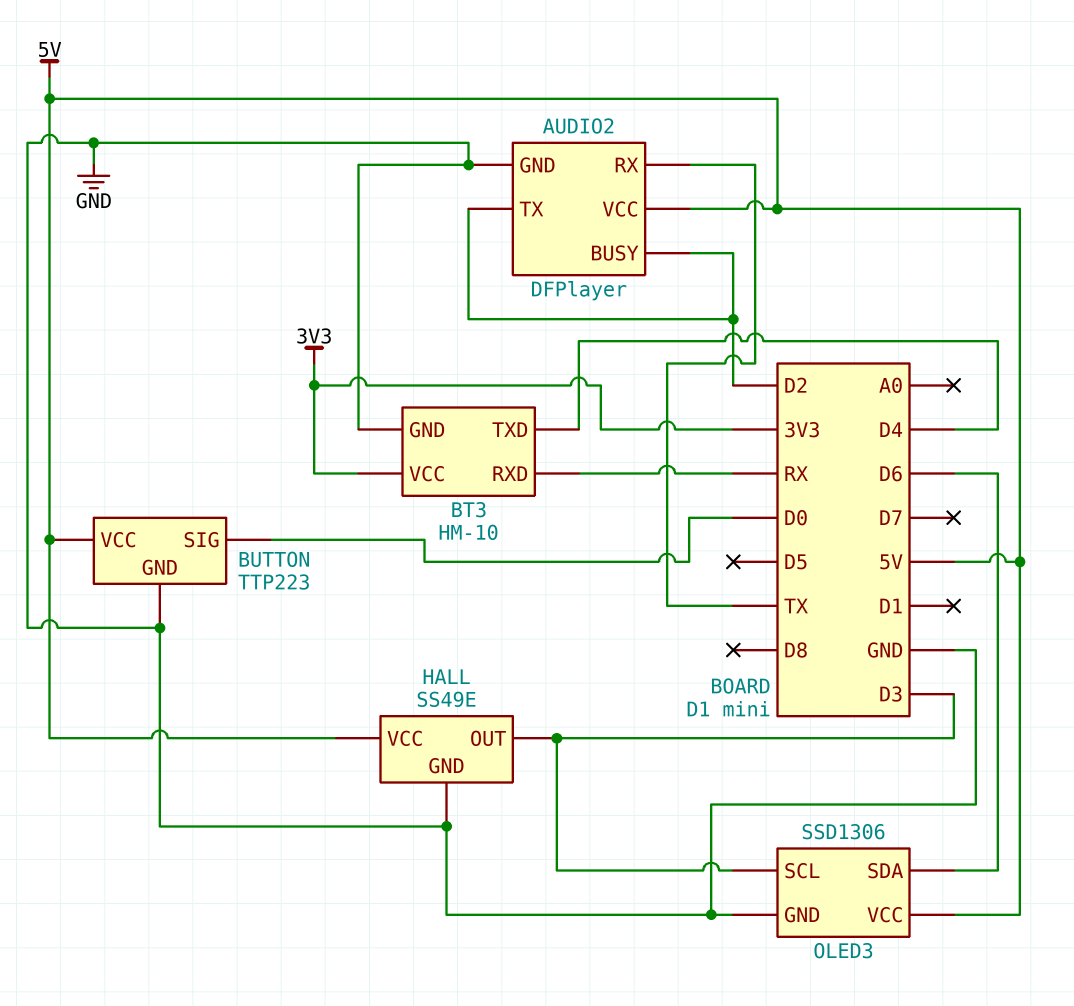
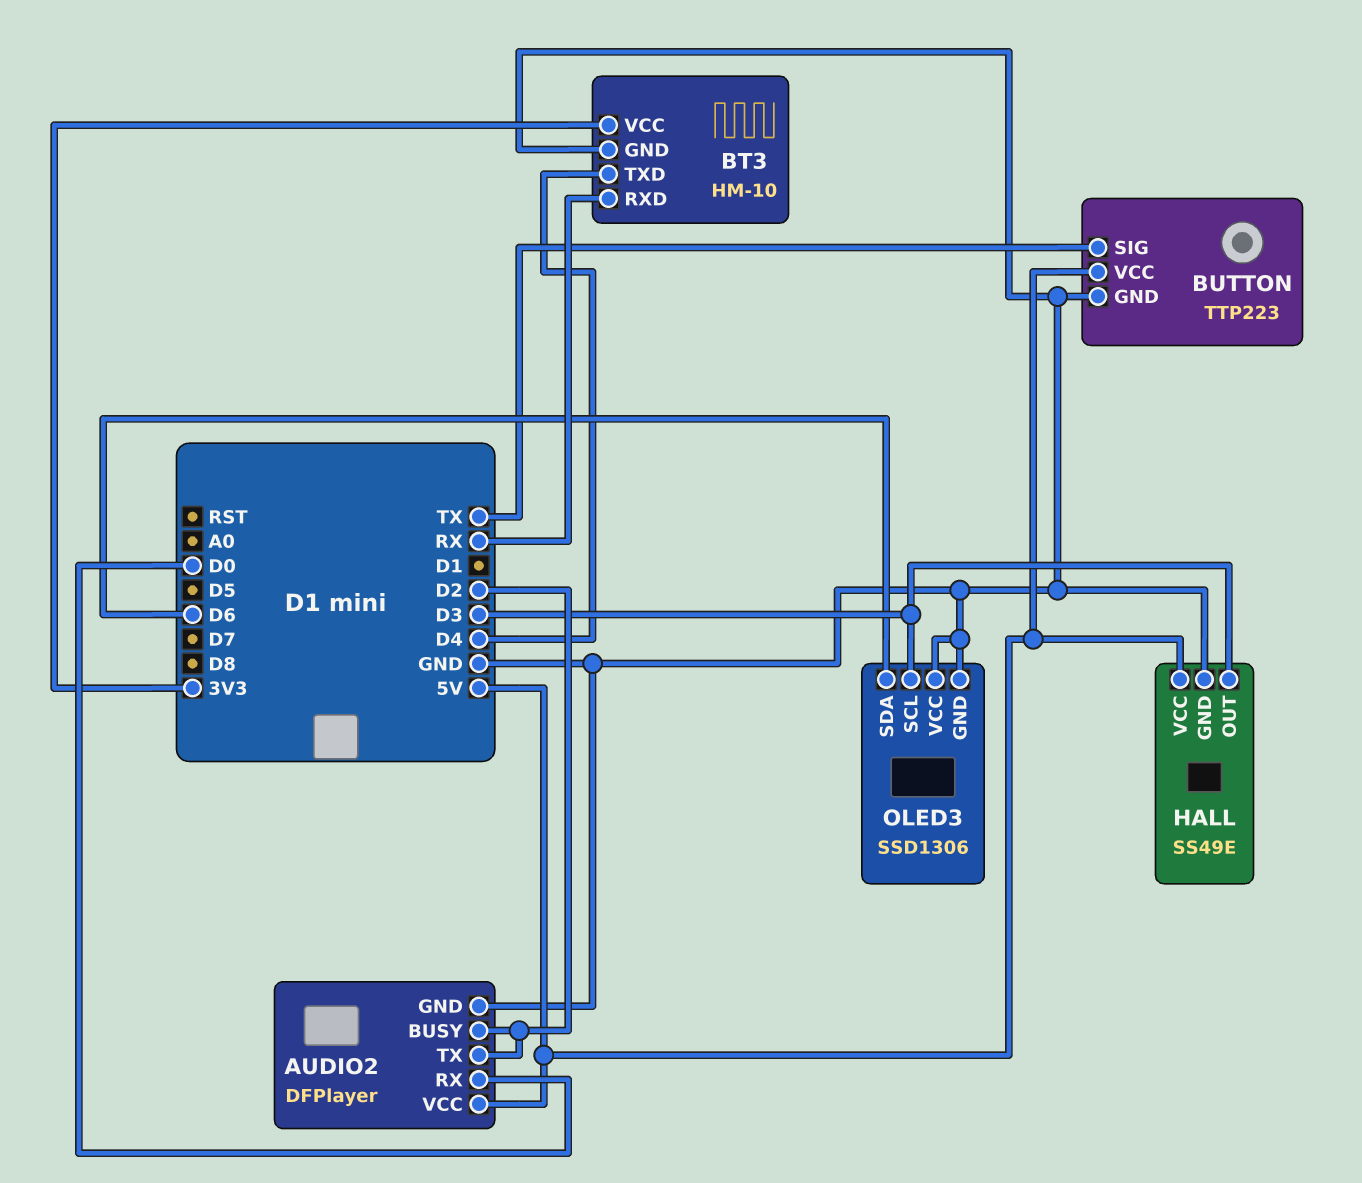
AUDIO2 pin RX: TX -> D0
BUTTON pin SIG: D0 -> TX
OLED3 pin VCC: 5V -> GND

